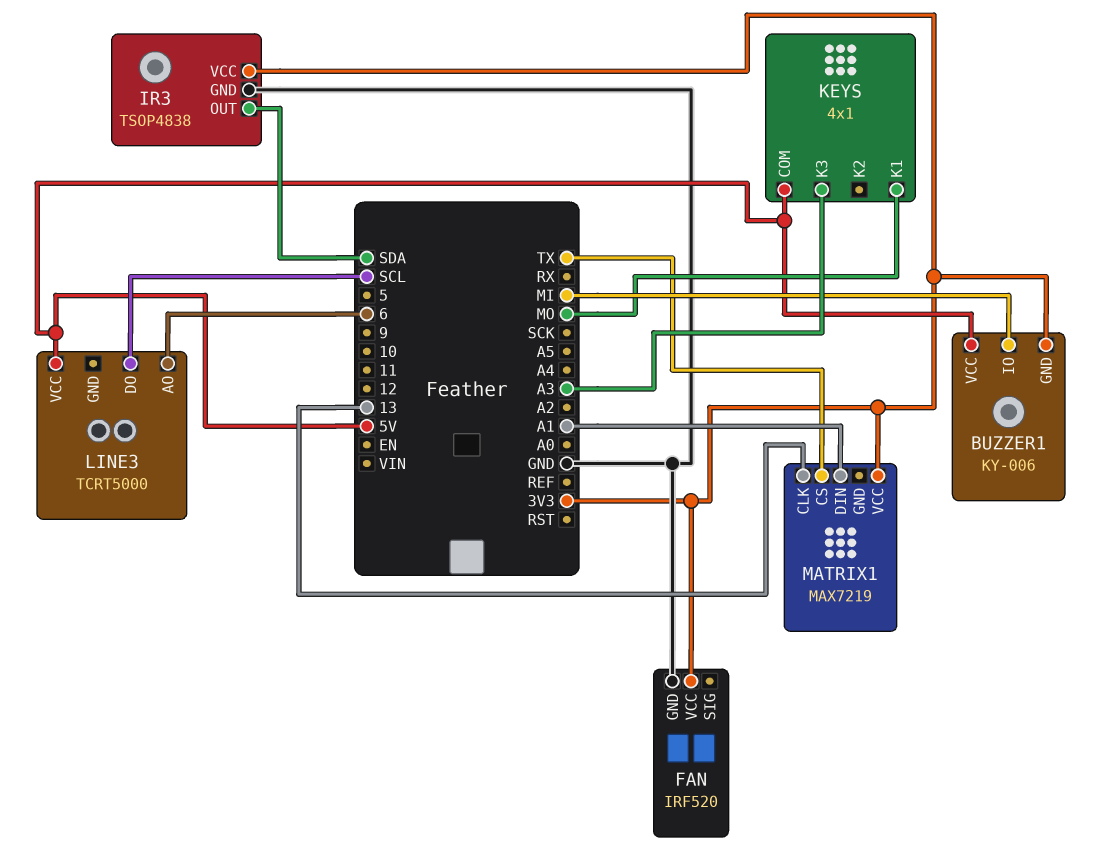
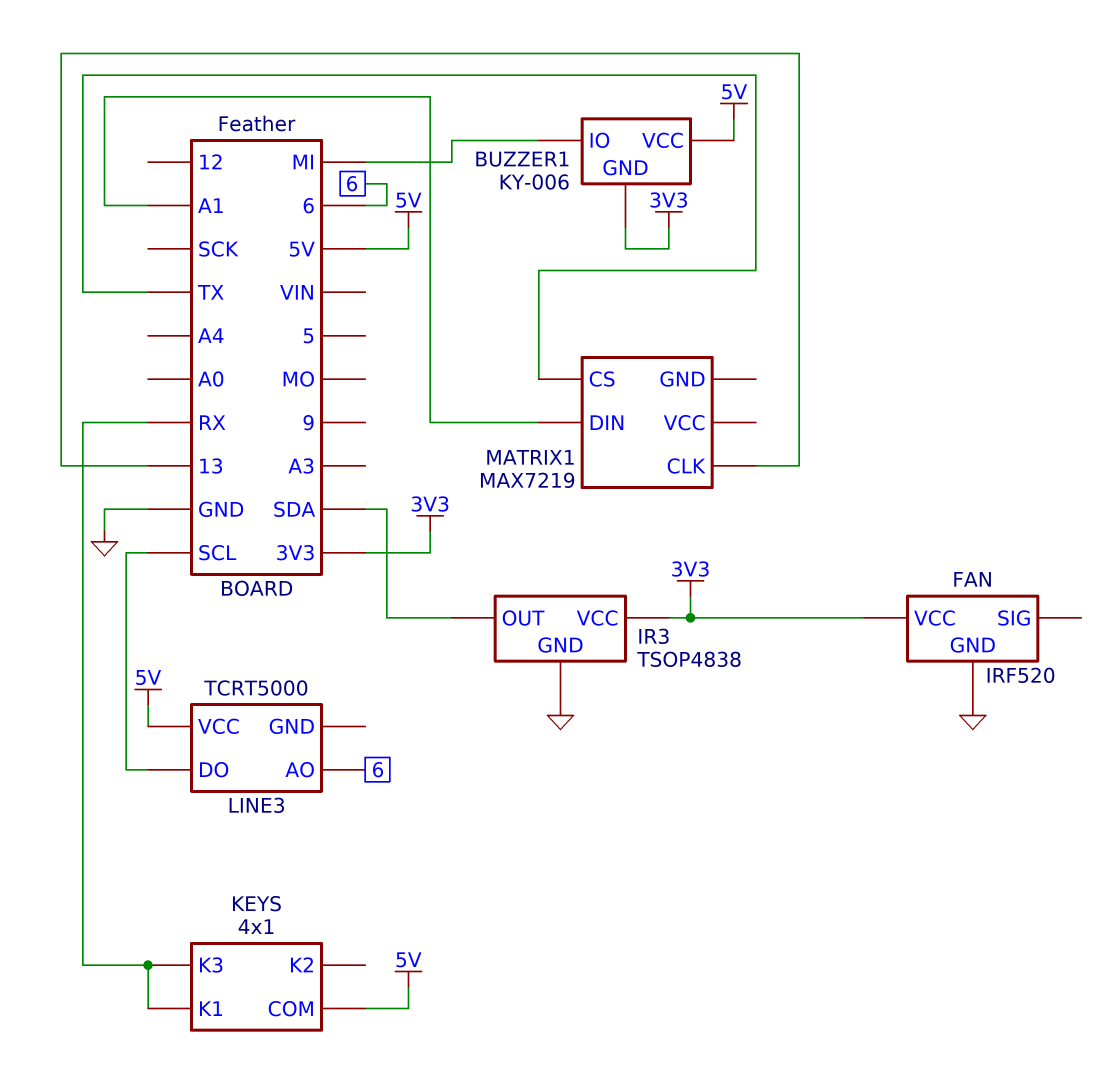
KEYS pin K1: MO -> RX
KEYS pin K3: A3 -> RX
MATRIX1 pin VCC: 3V3 -> none

